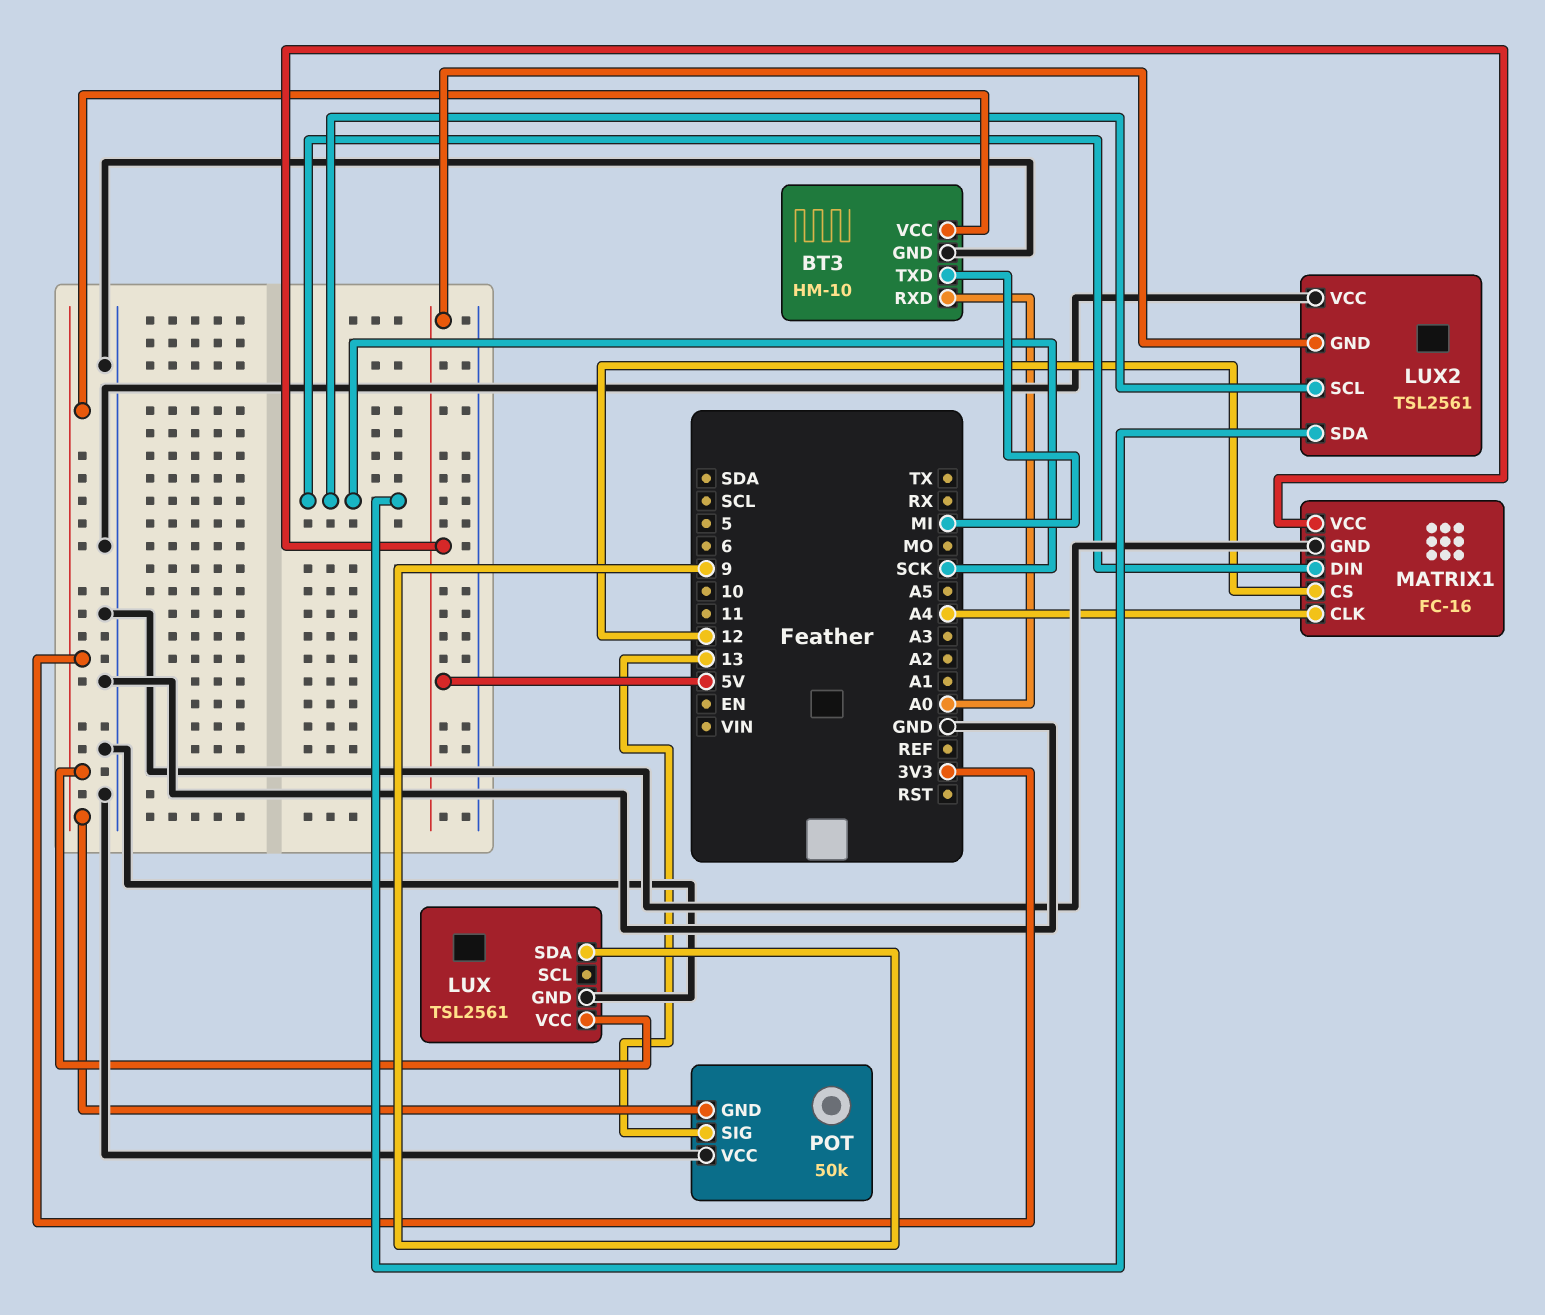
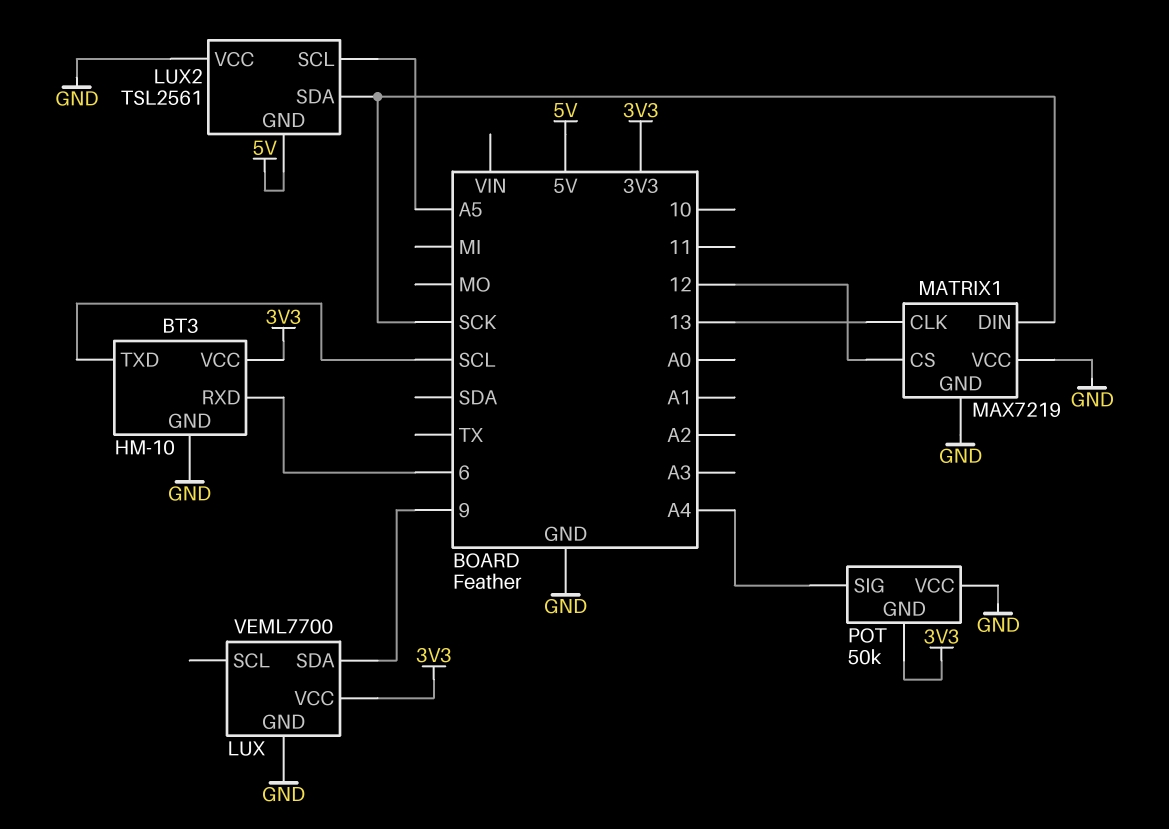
BT3 pin RXD: A0 -> 6
BT3 pin TXD: MI -> SCL
LUX: TSL2561 -> VEML7700
LUX2 pin SCL: SCK -> A5
MATRIX1: FC-16 -> MAX7219
MATRIX1 pin CLK: A4 -> 13
MATRIX1 pin VCC: 5V -> GND
POT pin SIG: 13 -> A4

